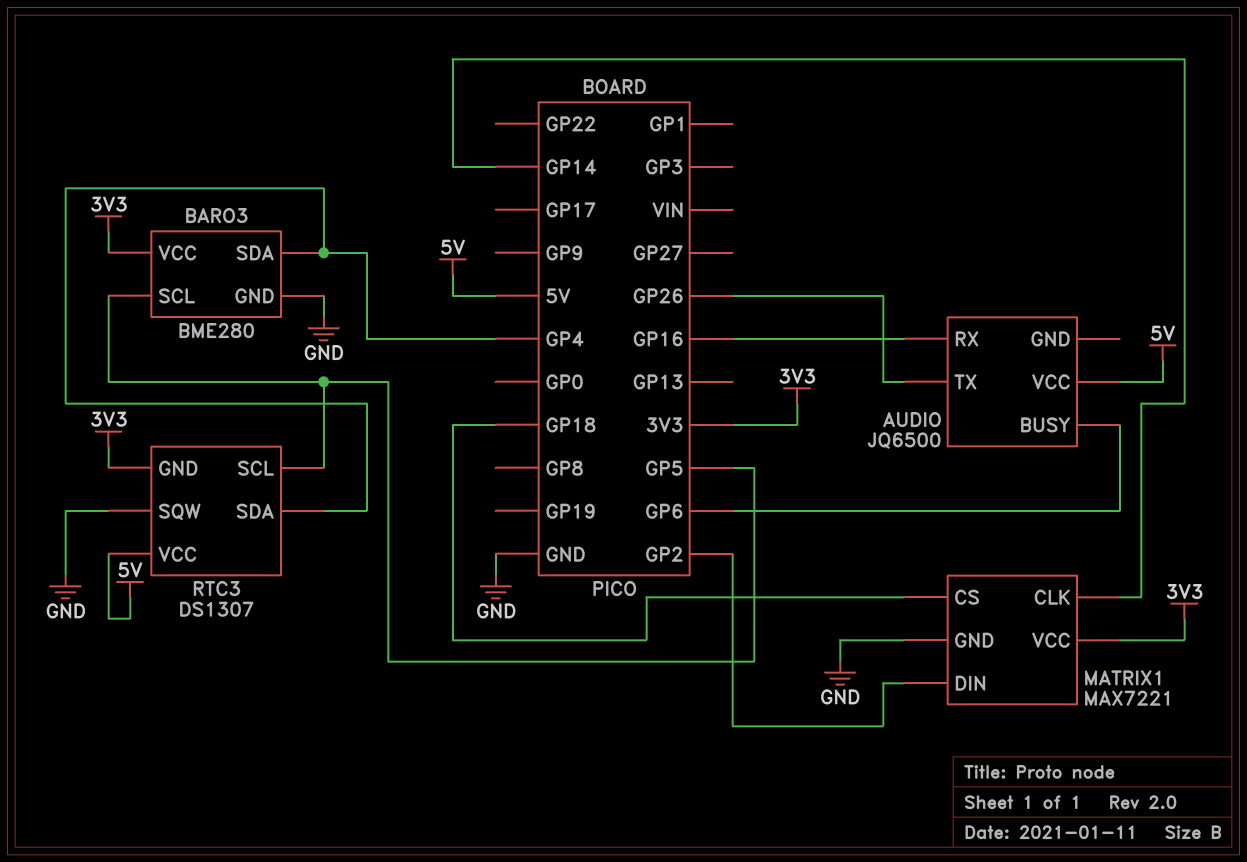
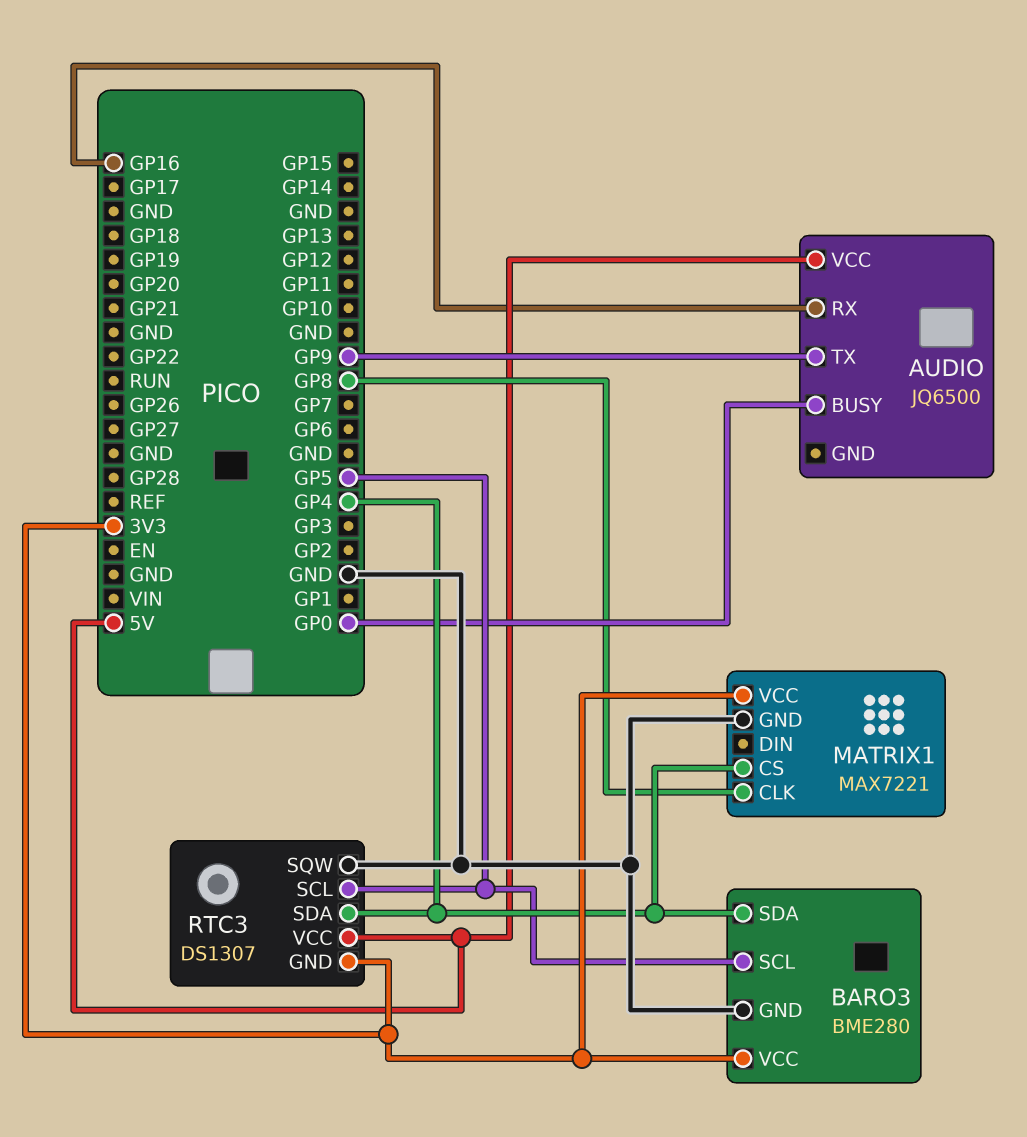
AUDIO pin BUSY: GP6 -> GP0
AUDIO pin TX: GP26 -> GP9
MATRIX1 pin CLK: GP14 -> GP8
MATRIX1 pin CS: GP18 -> GP4
MATRIX1 pin DIN: GP2 -> none

